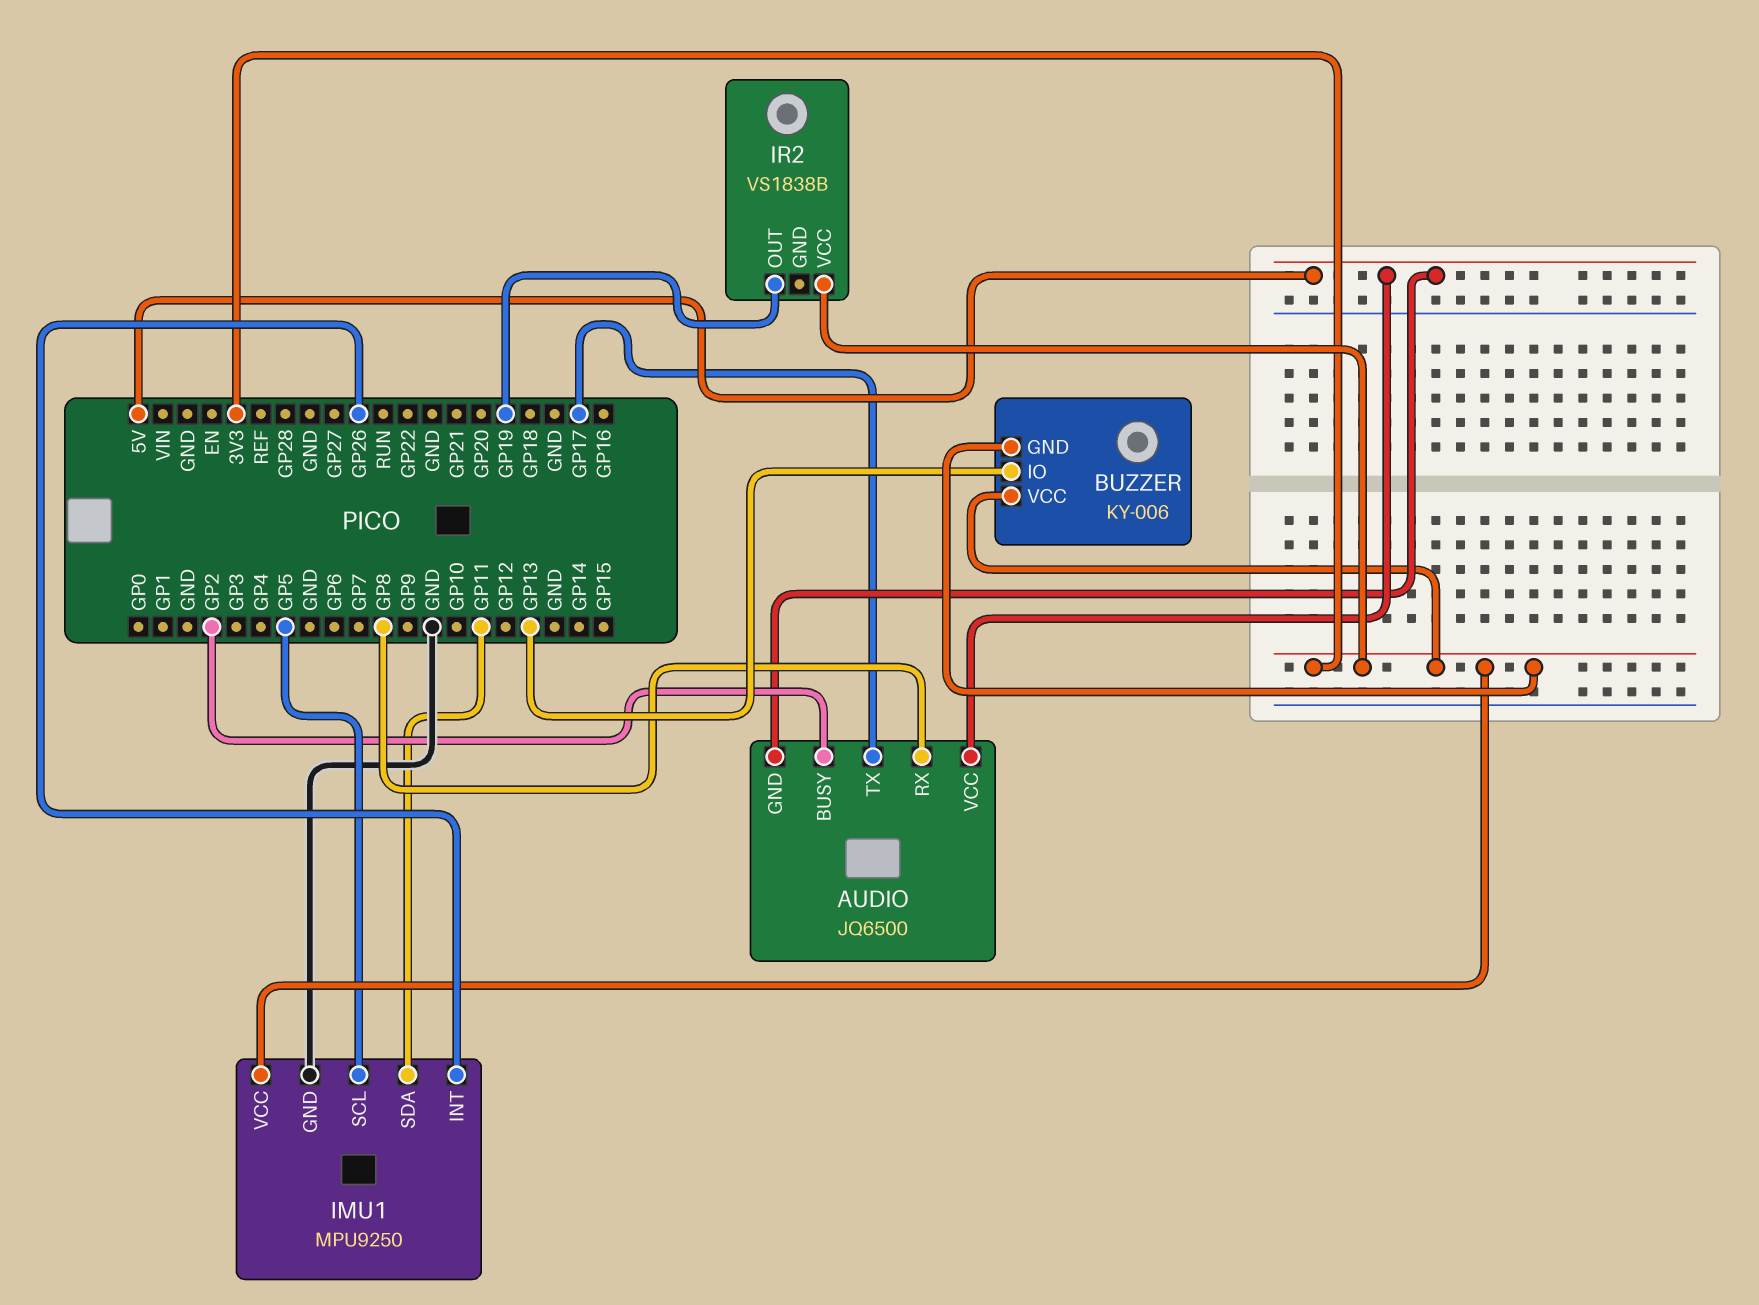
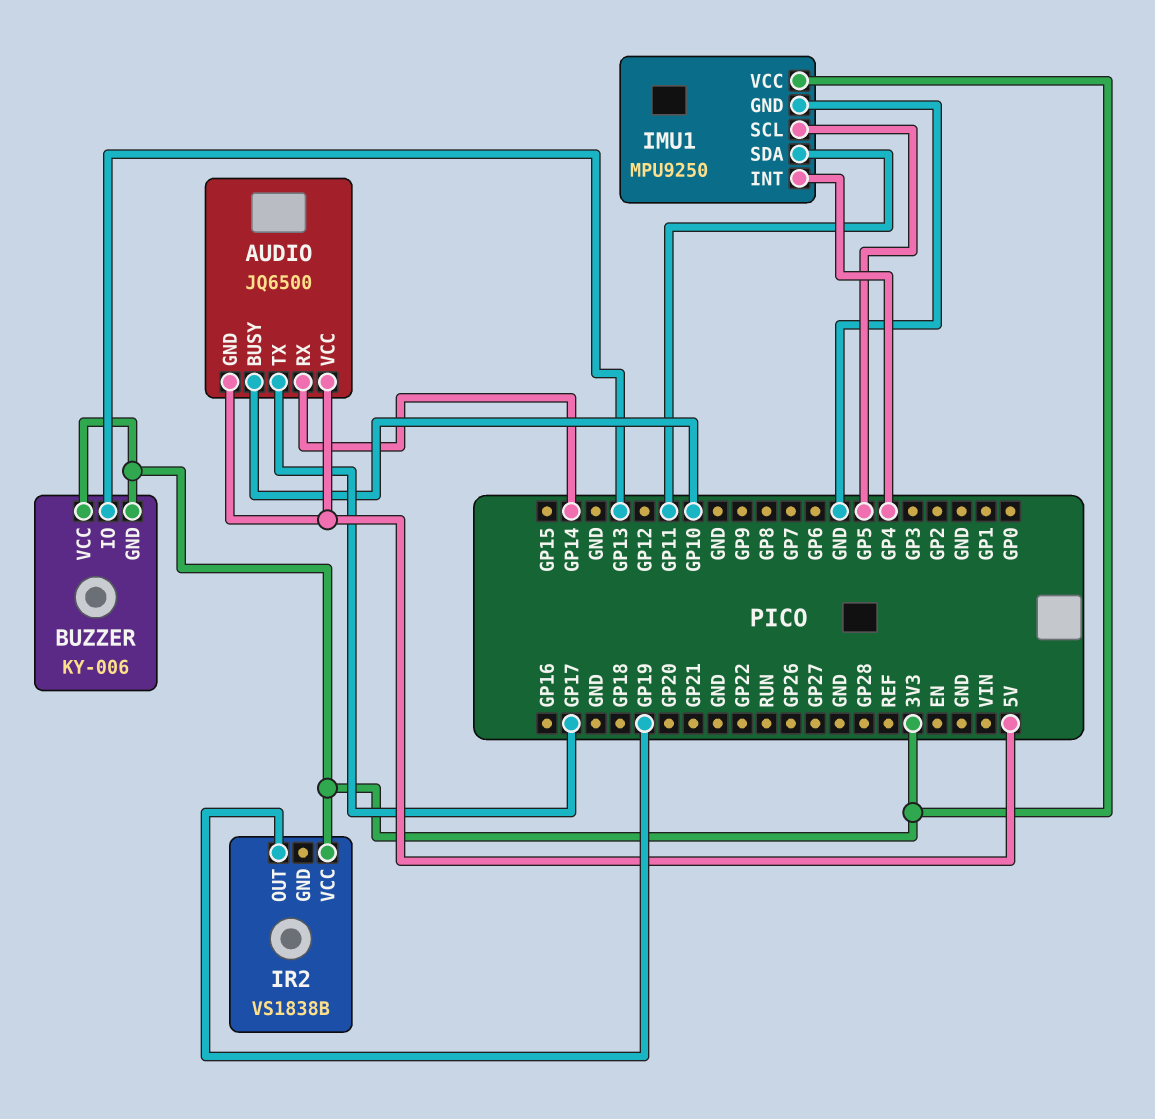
AUDIO pin BUSY: GP2 -> GP10
AUDIO pin RX: GP8 -> GP14
IMU1 pin INT: GP26 -> GP4

